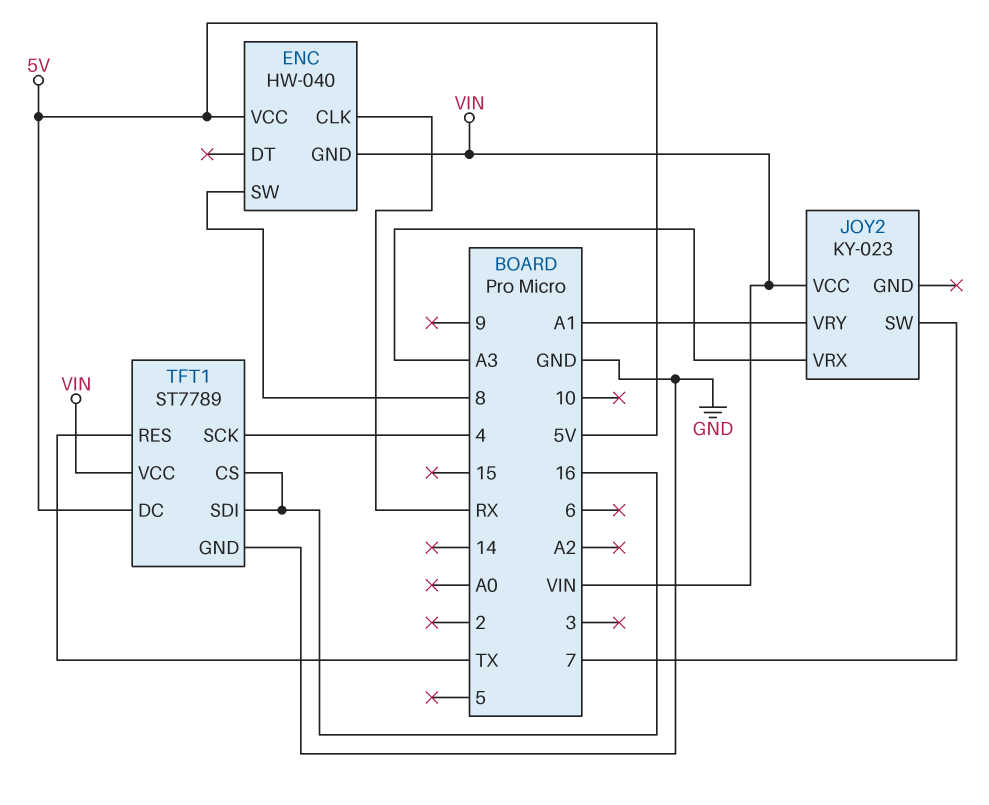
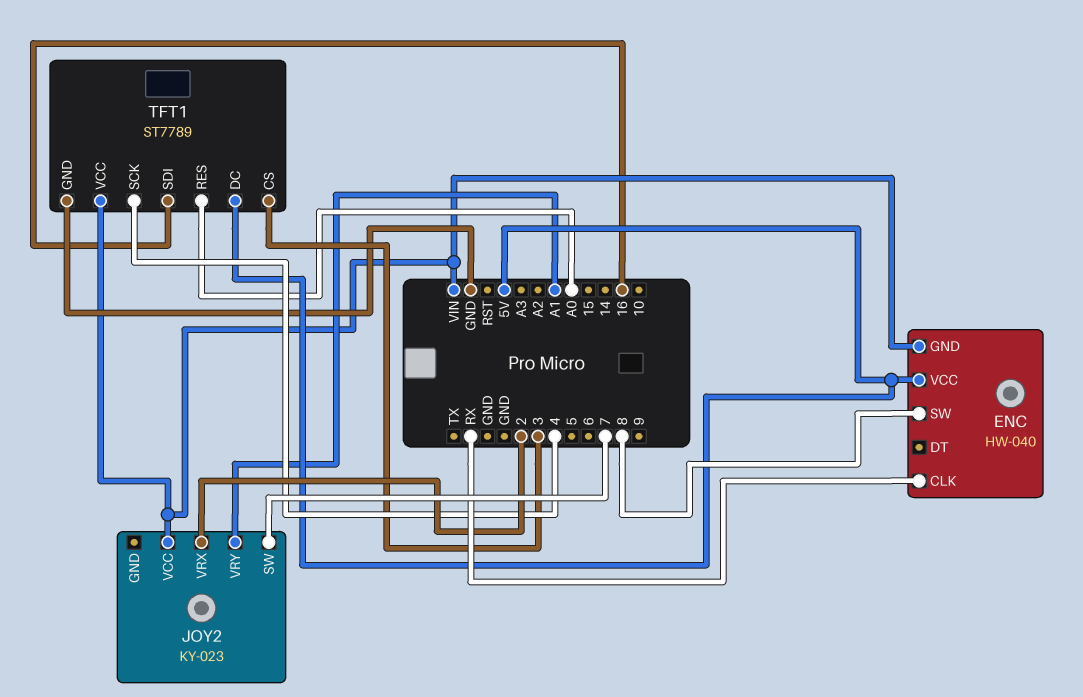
JOY2 pin VRX: A3 -> 2
TFT1 pin CS: 16 -> 3
TFT1 pin RES: TX -> A0

